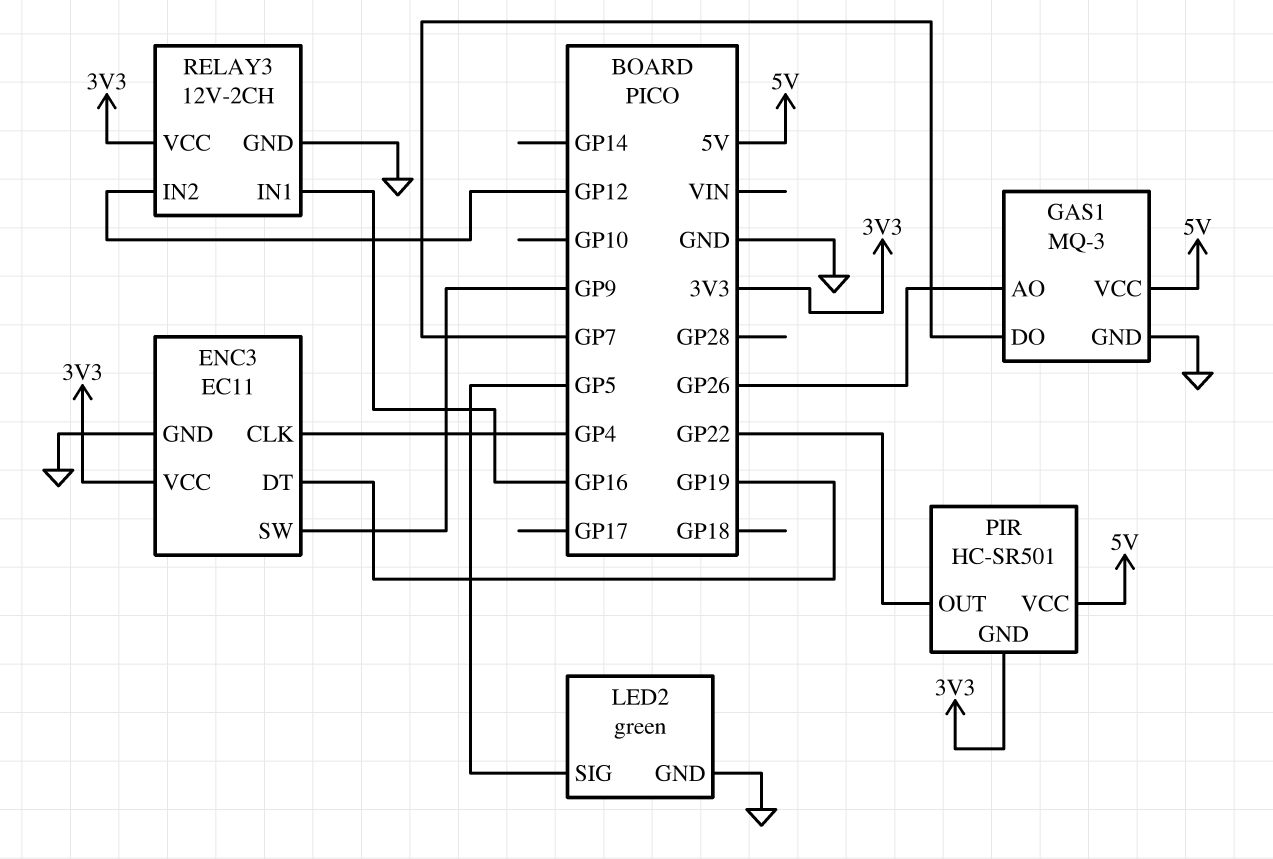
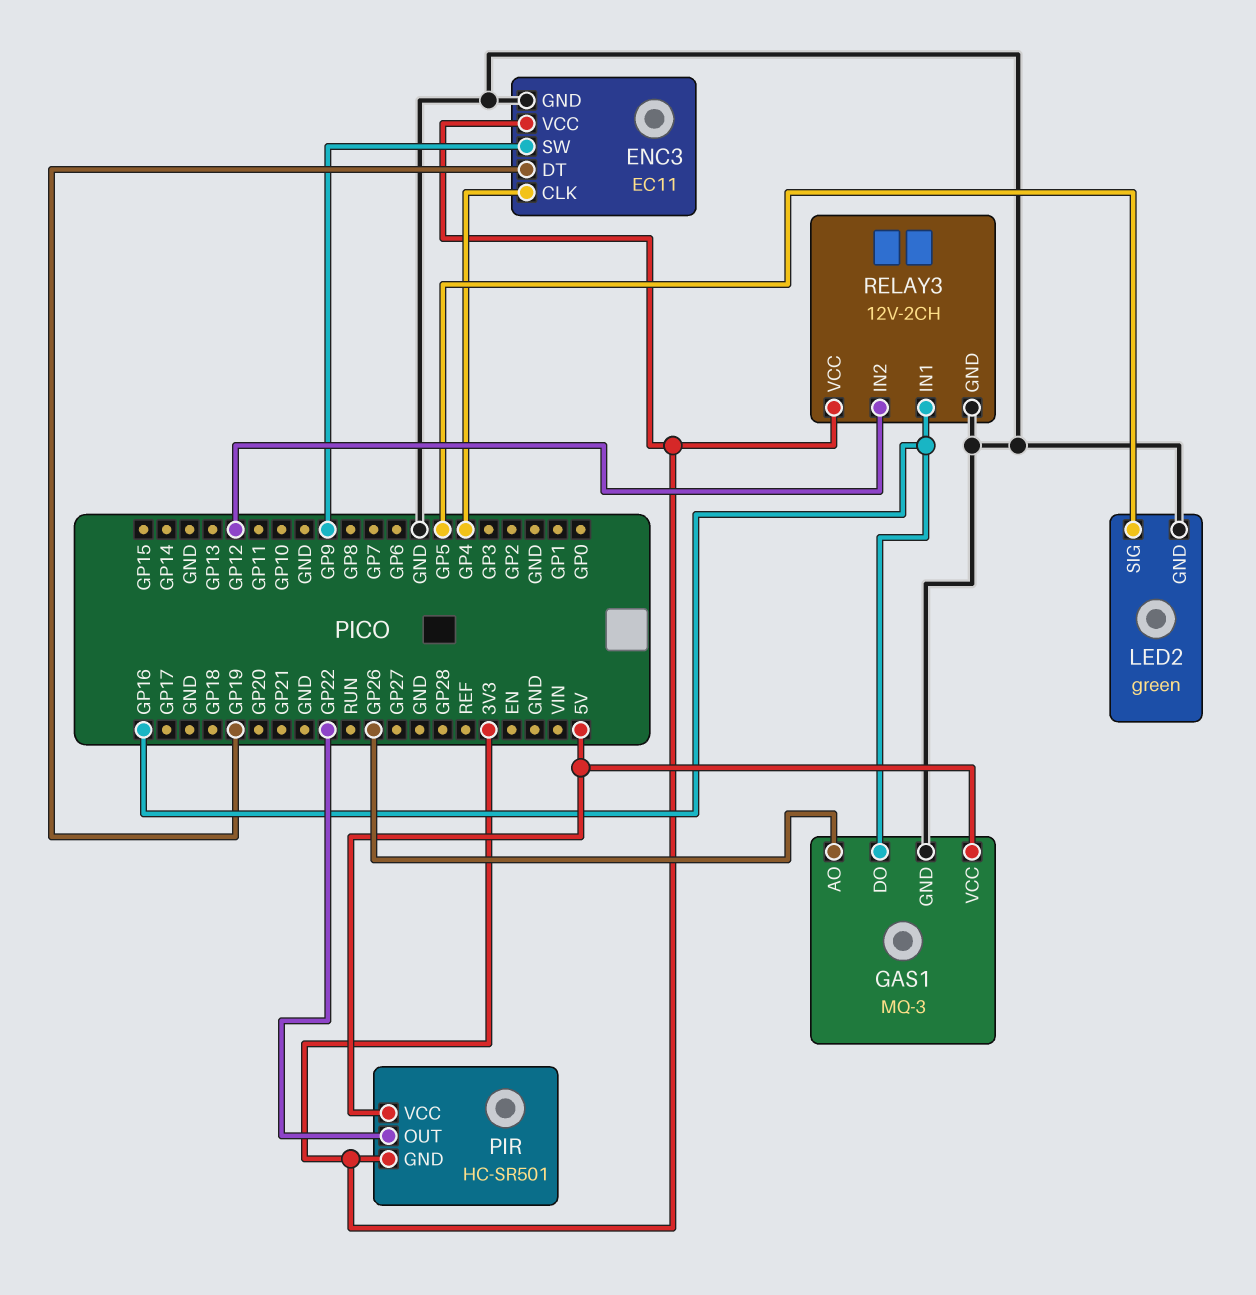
GAS1 pin DO: GP7 -> GP16

